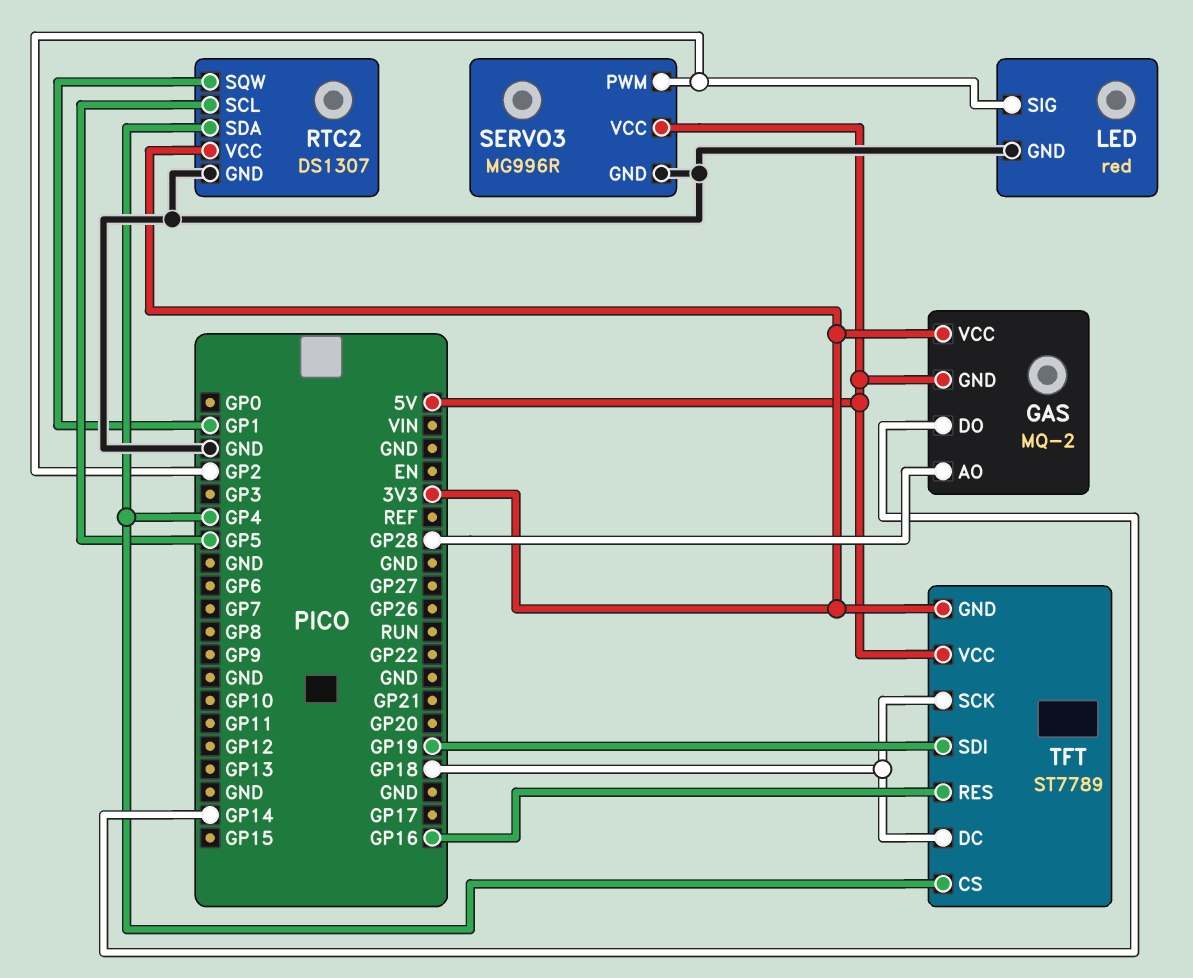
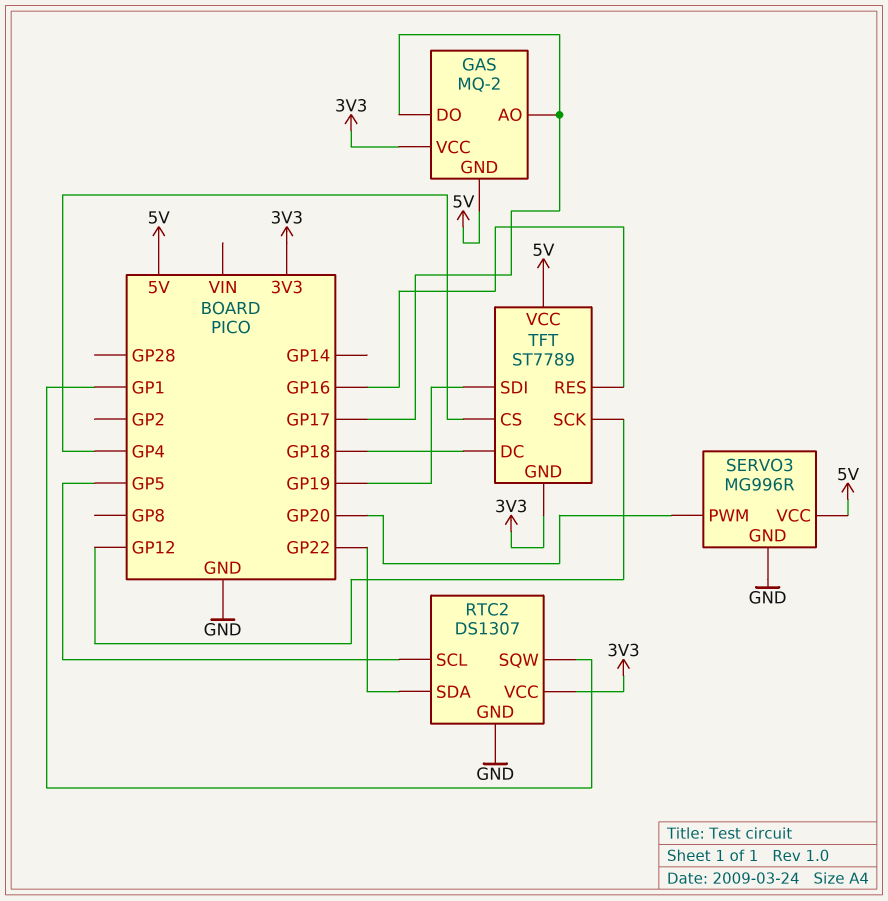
GAS pin AO: GP28 -> GP17
GAS pin DO: GP14 -> GP17
LED: red -> none
LED pin GND: GND -> none
LED pin SIG: GP2 -> none
RTC2 pin SDA: GP4 -> GP22
SERVO3 pin PWM: GP2 -> GP20
TFT pin SCK: GP18 -> GP12

